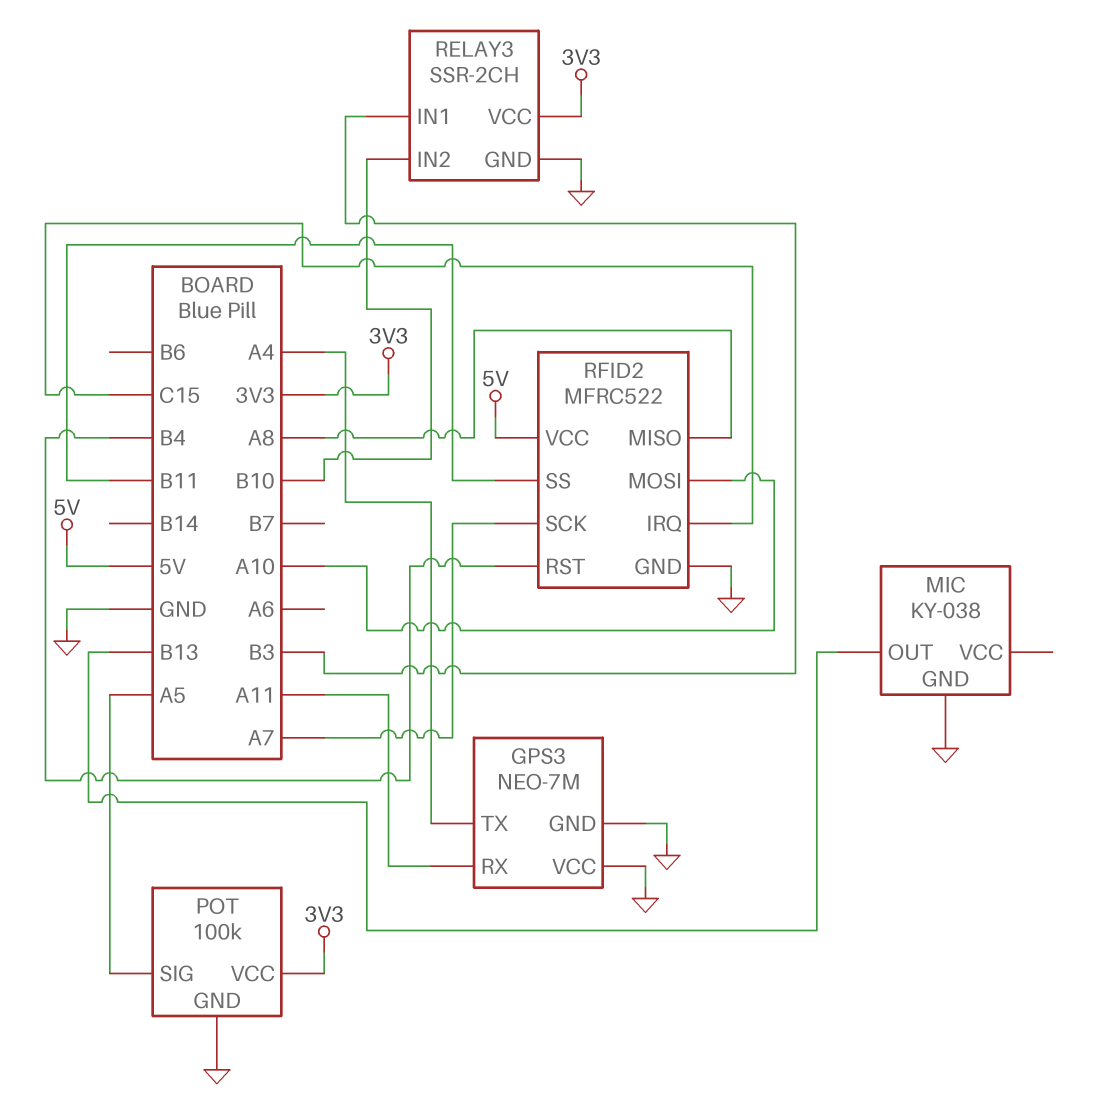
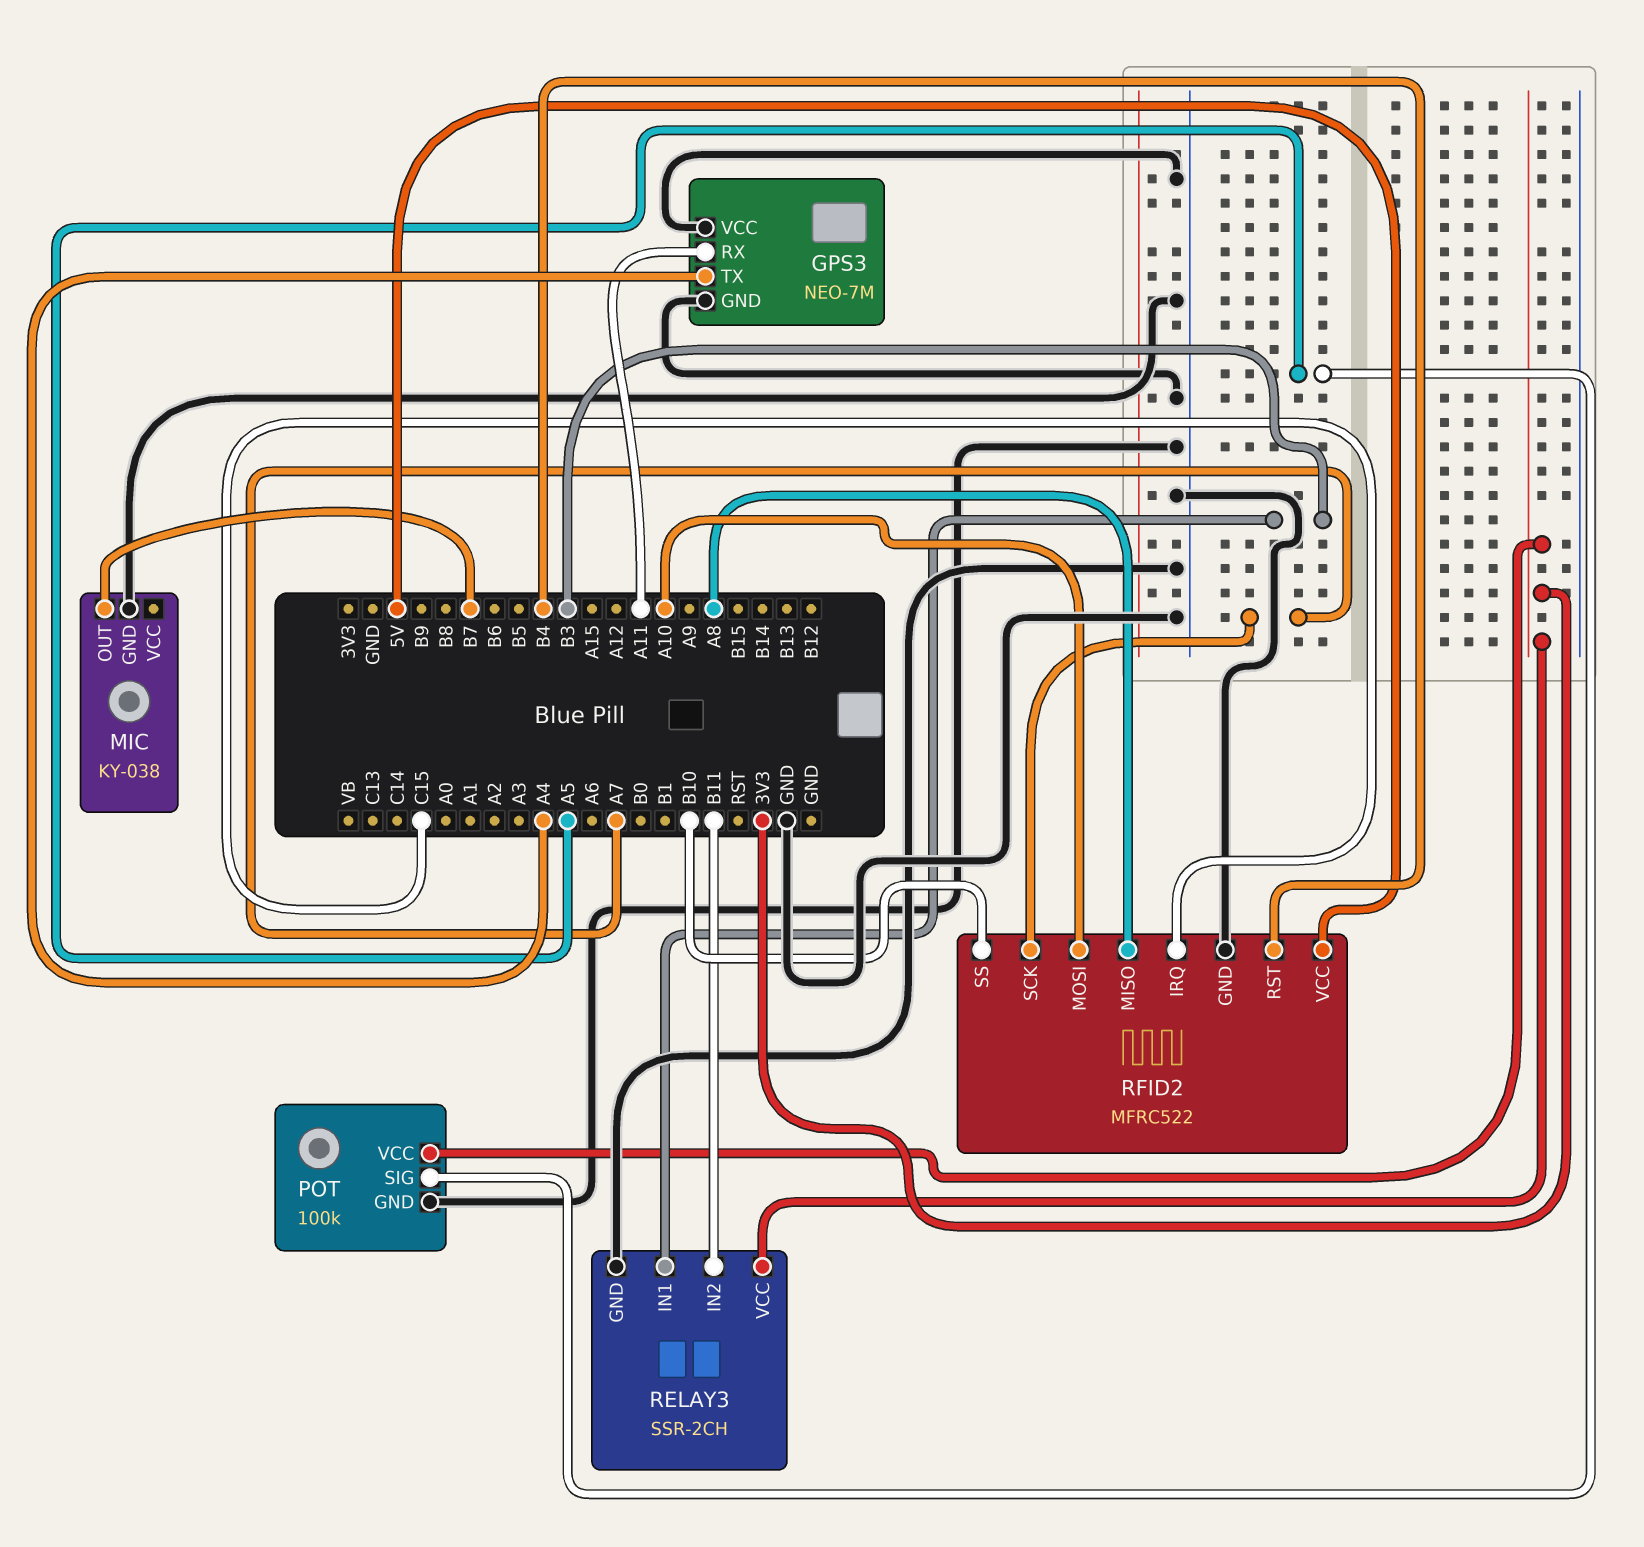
MIC pin OUT: B13 -> B7
RELAY3 pin IN2: B10 -> B11
RFID2 pin SS: B11 -> B10

